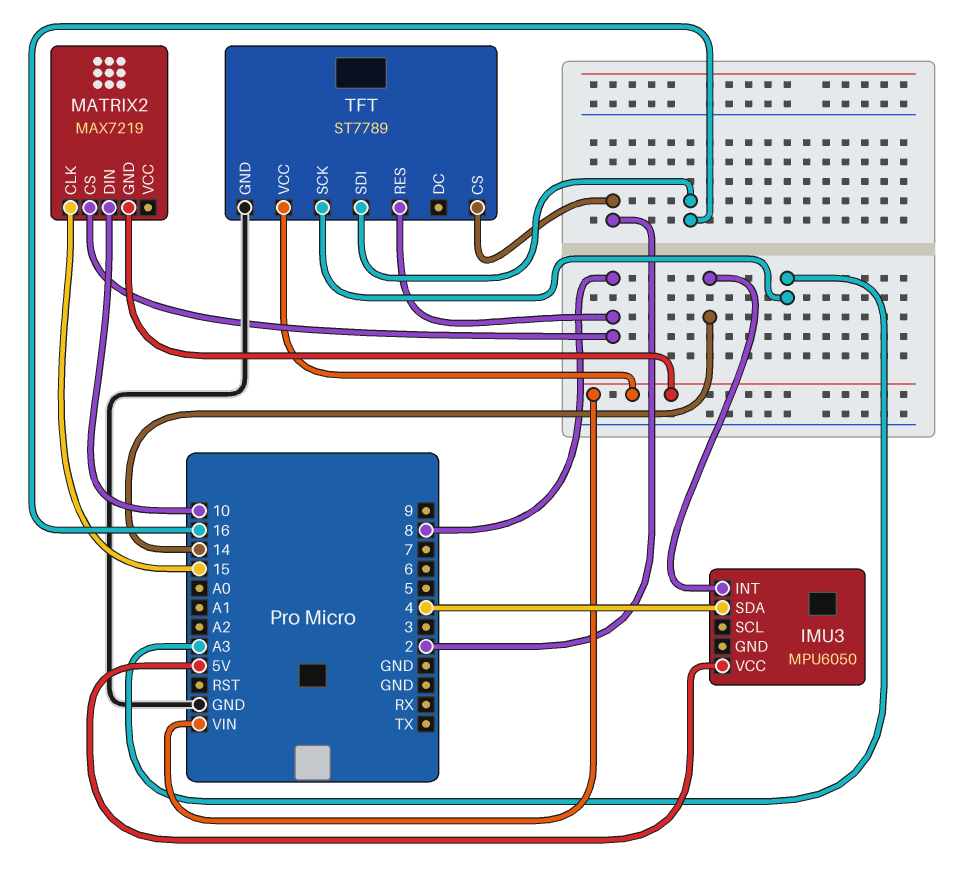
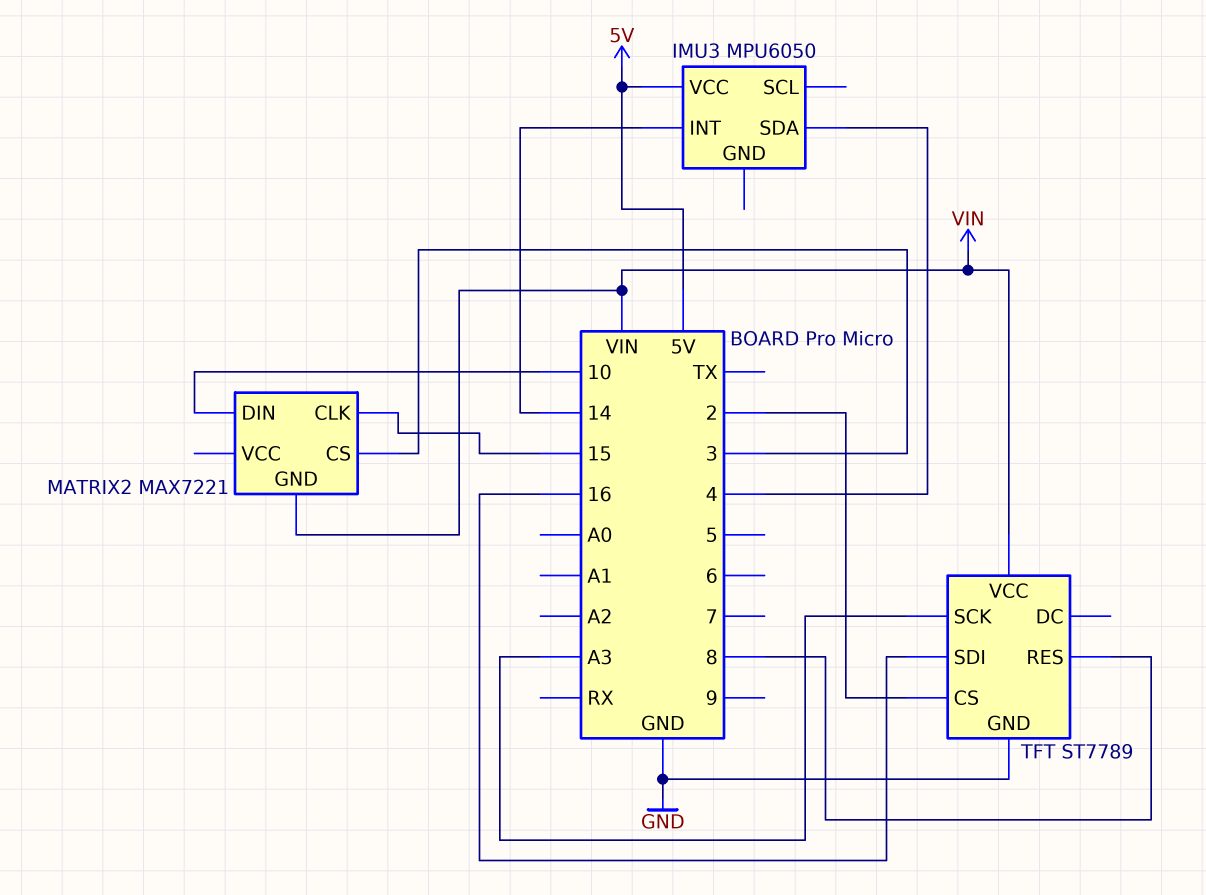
MATRIX2: MAX7219 -> MAX7221
MATRIX2 pin CS: 8 -> 3

